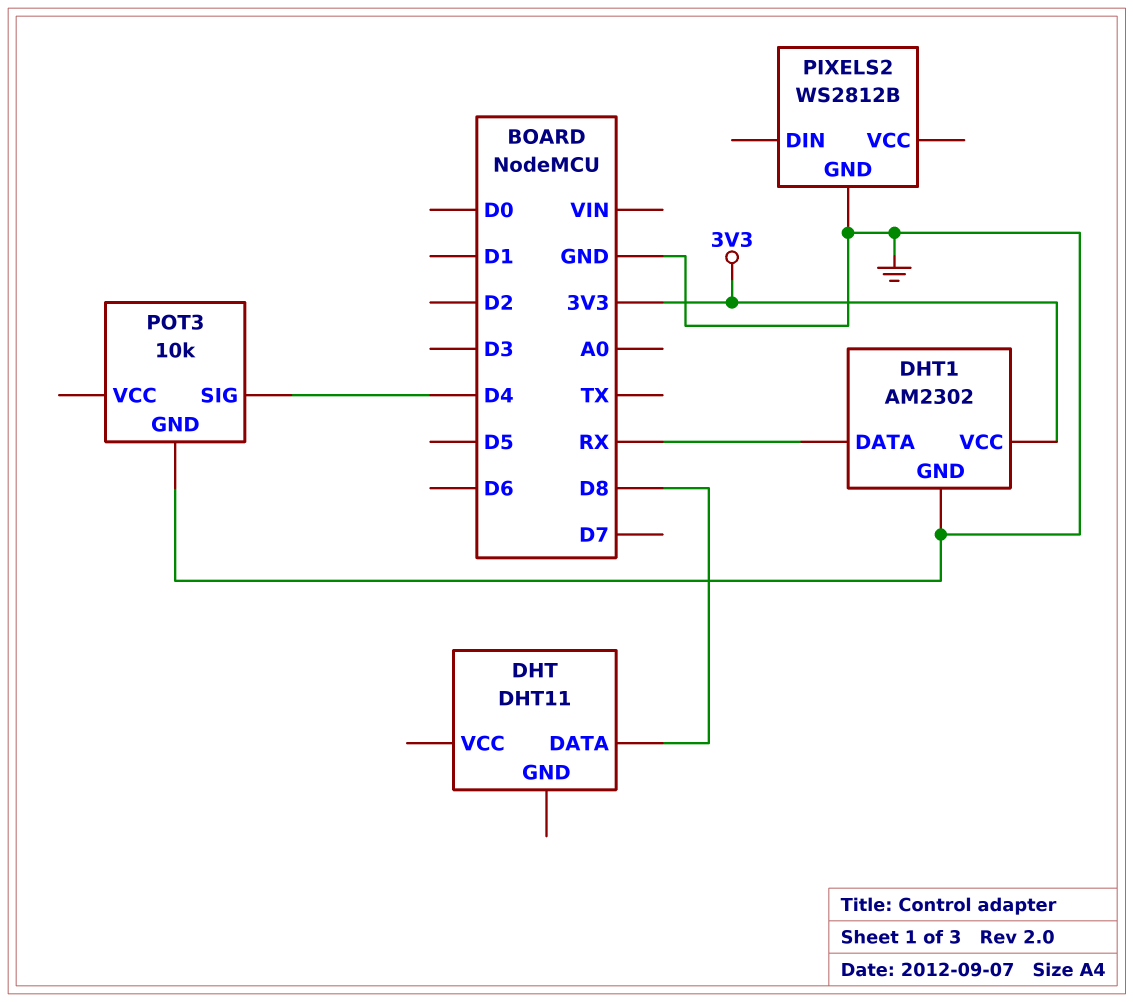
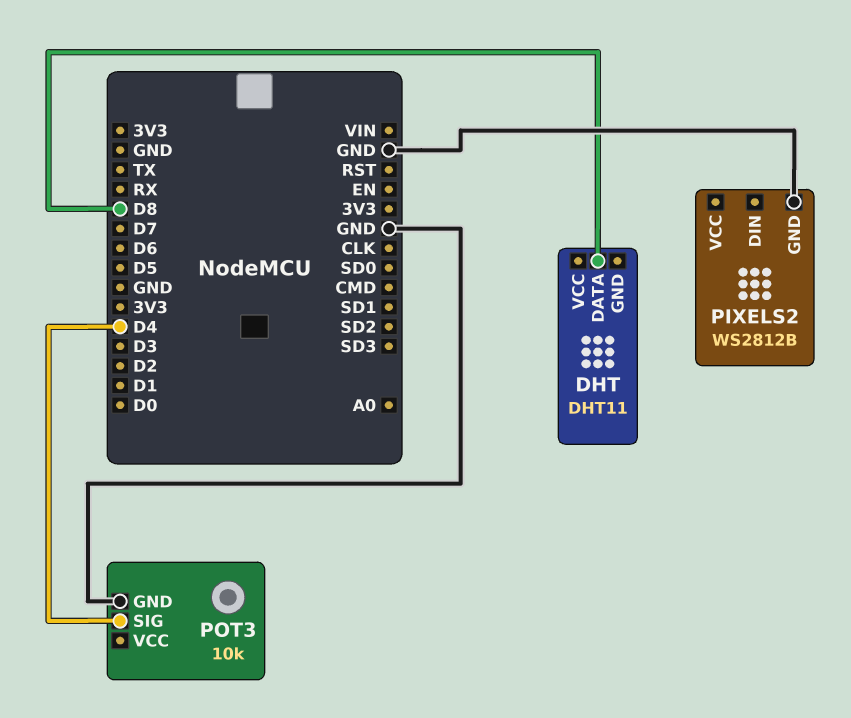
DHT1: AM2302 -> none
DHT1 pin DATA: RX -> none
DHT1 pin GND: GND -> none
DHT1 pin VCC: 3V3 -> none

